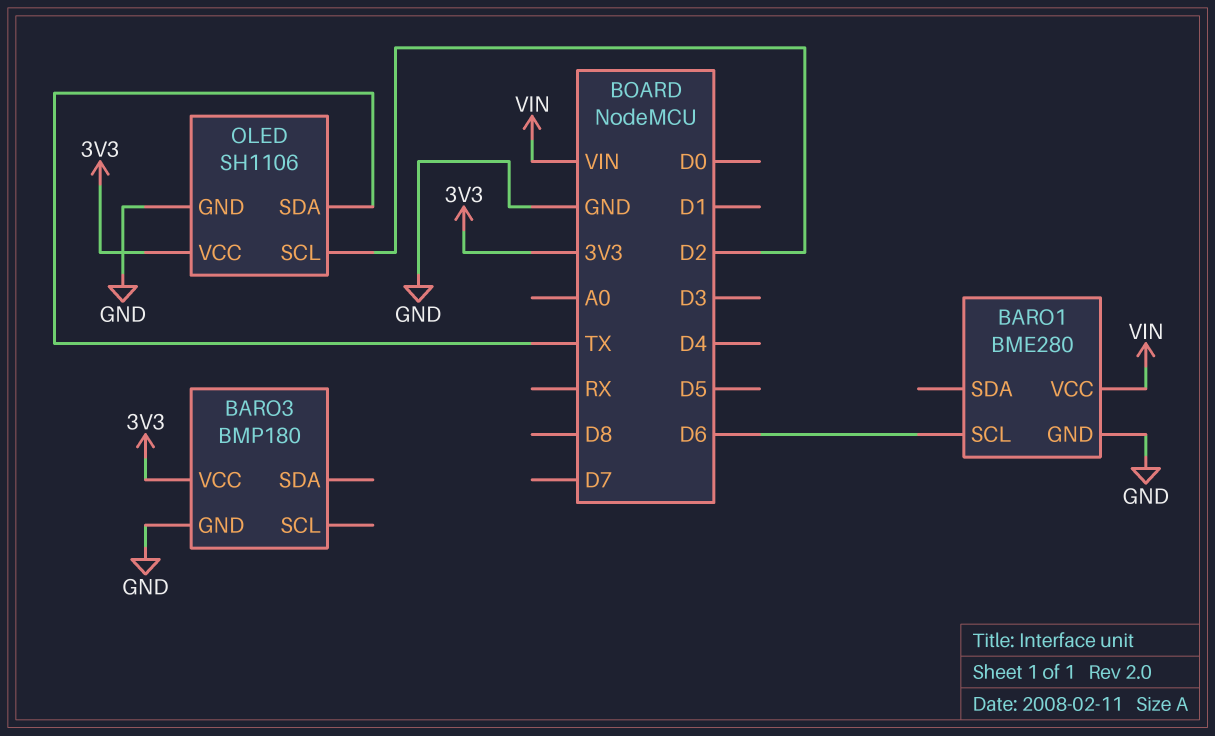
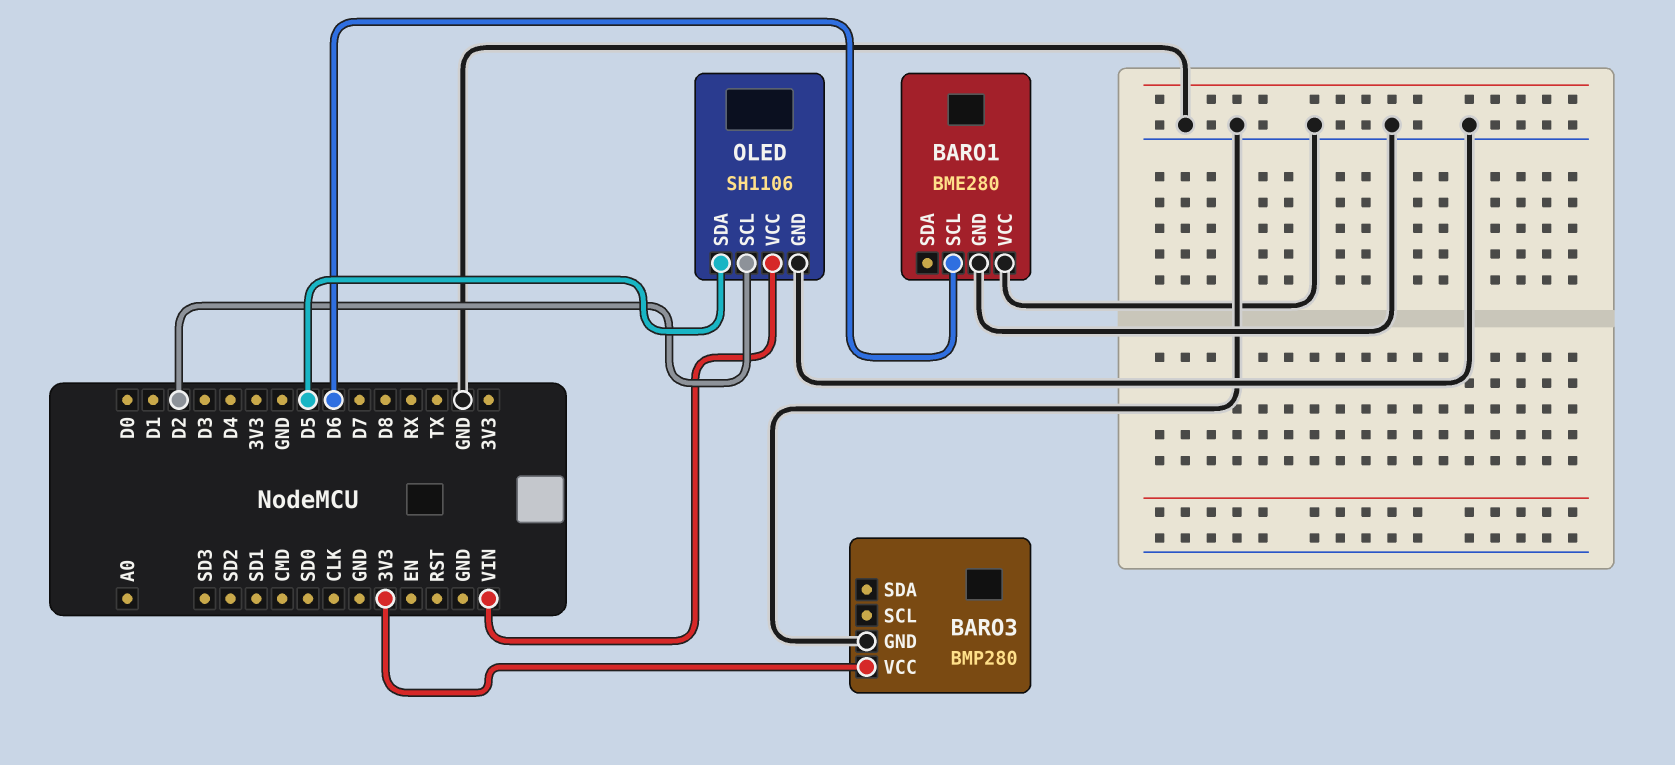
BARO1 pin VCC: VIN -> GND
BARO3: BMP180 -> BMP280
OLED pin SDA: TX -> D5
OLED pin VCC: 3V3 -> VIN

